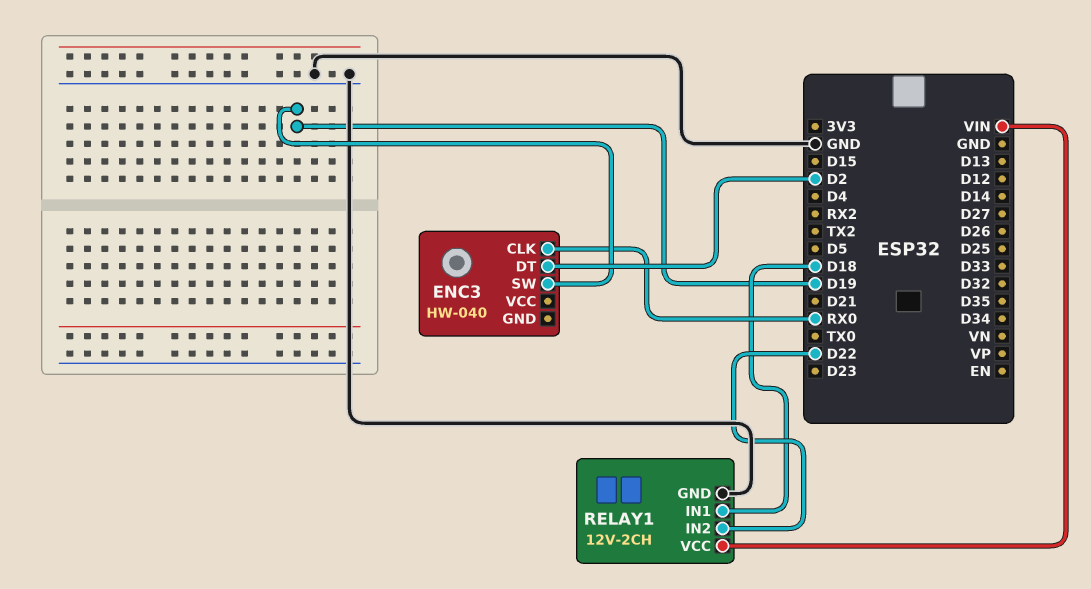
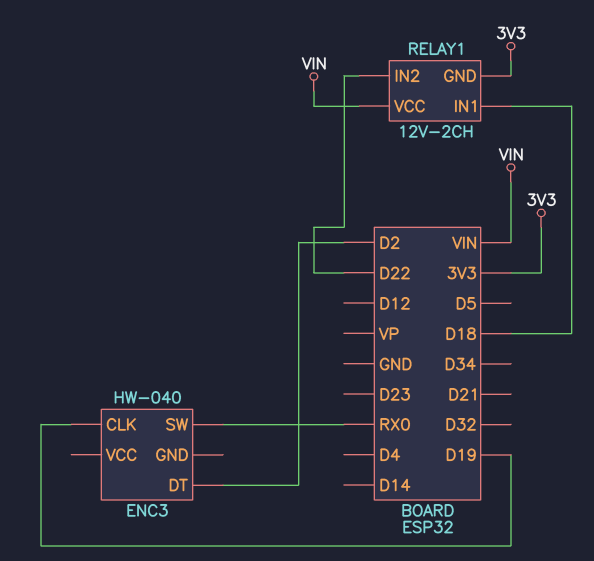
ENC3 pin CLK: RX0 -> D19
ENC3 pin SW: D19 -> RX0
RELAY1 pin GND: GND -> 3V3

